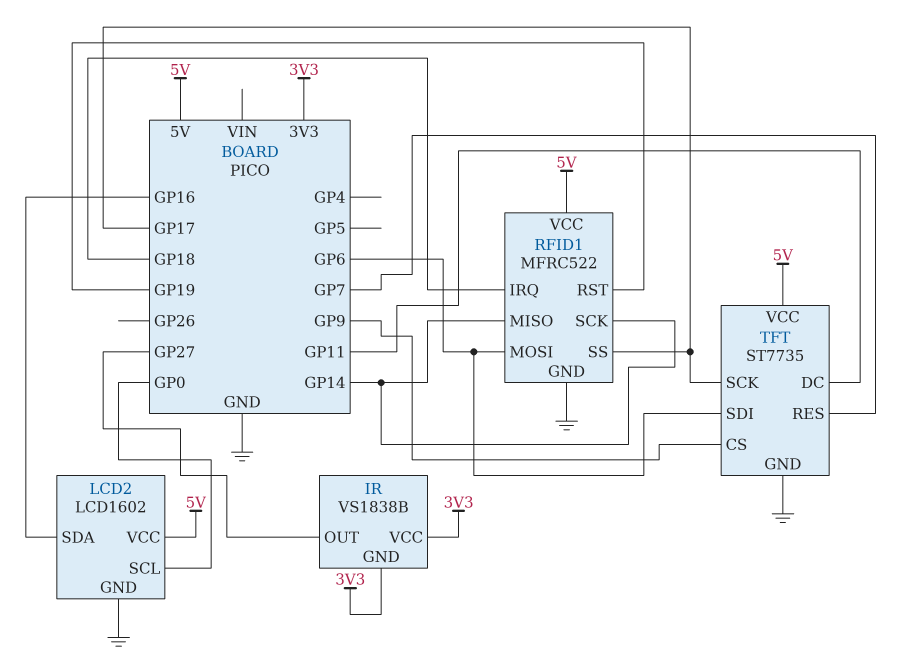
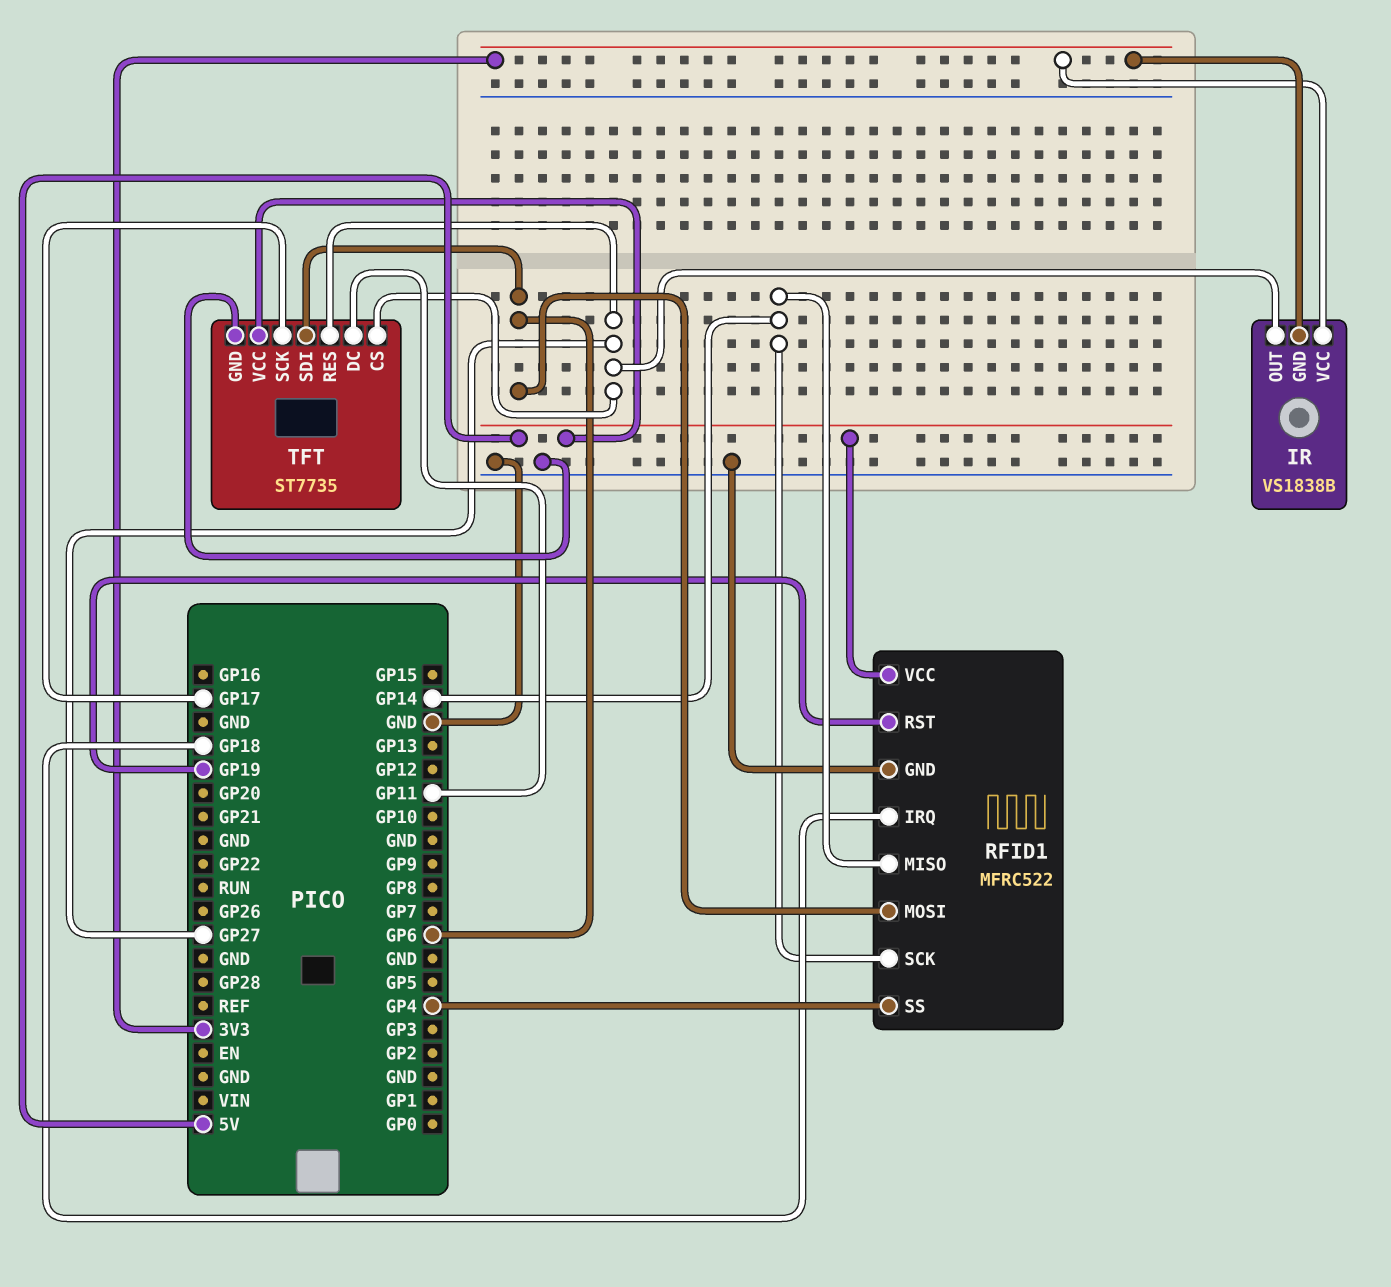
LCD2: LCD1602 -> none
LCD2 pin GND: GND -> none
LCD2 pin SCL: GP0 -> none
LCD2 pin SDA: GP16 -> none
LCD2 pin VCC: 5V -> none
RFID1 pin SS: GP17 -> GP4
TFT pin CS: GP9 -> GP27
TFT pin RES: GP7 -> GP27

